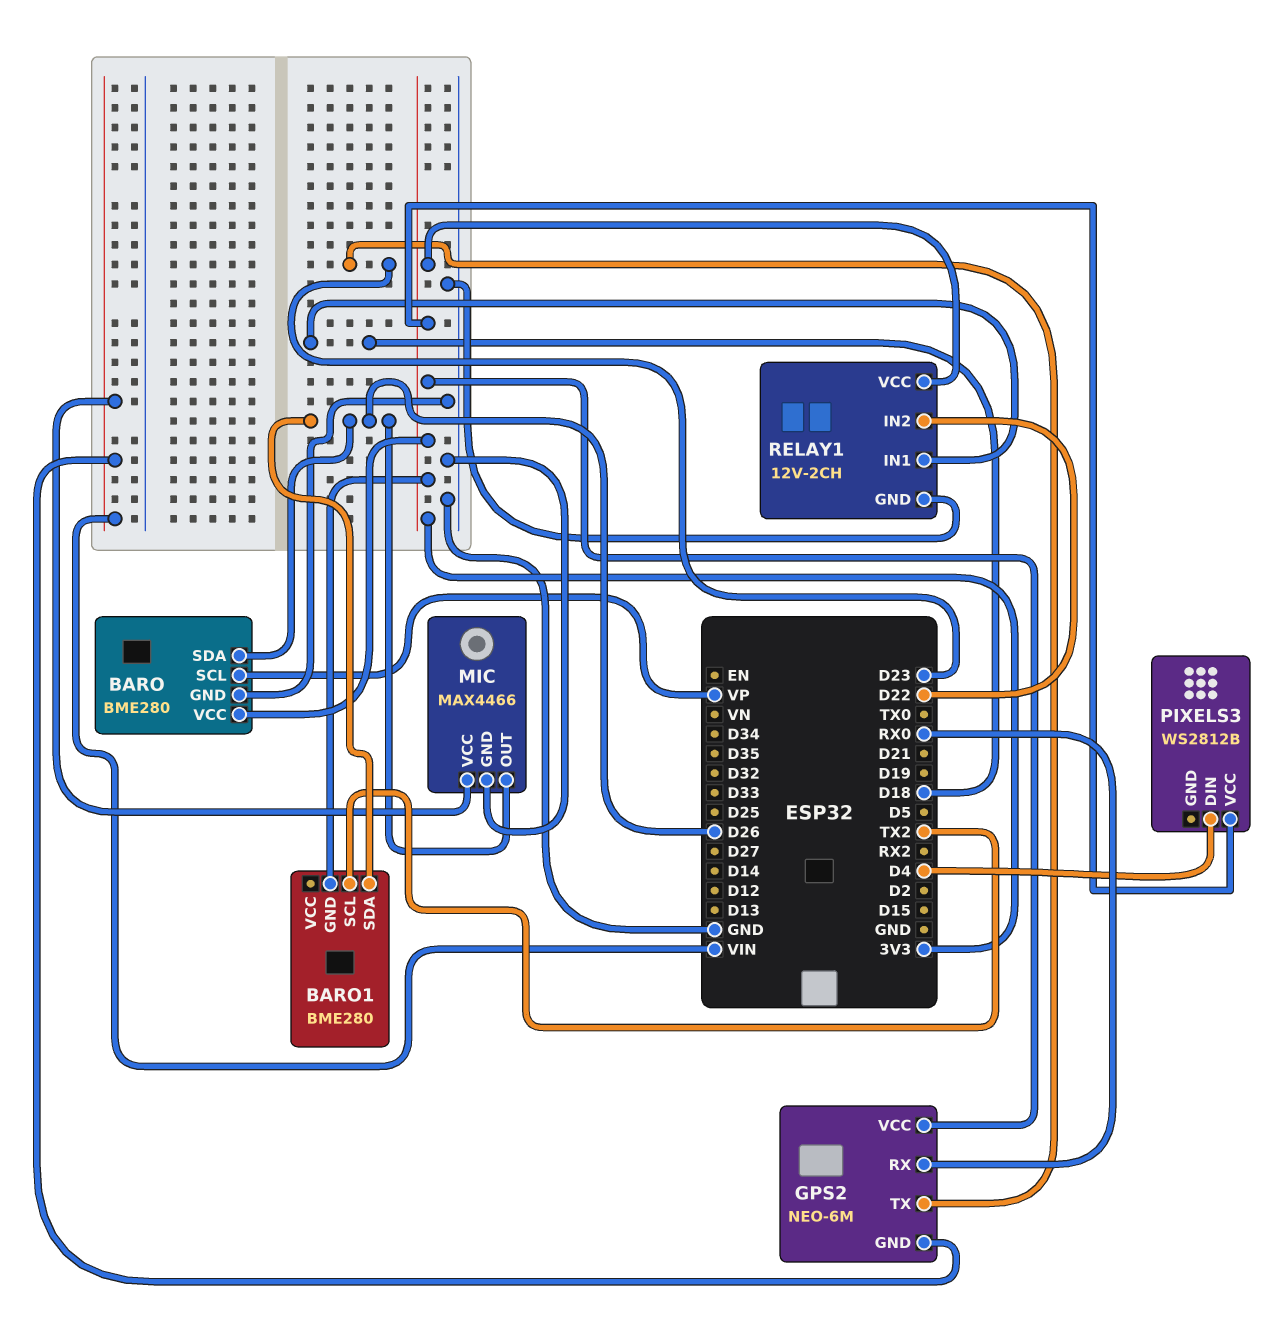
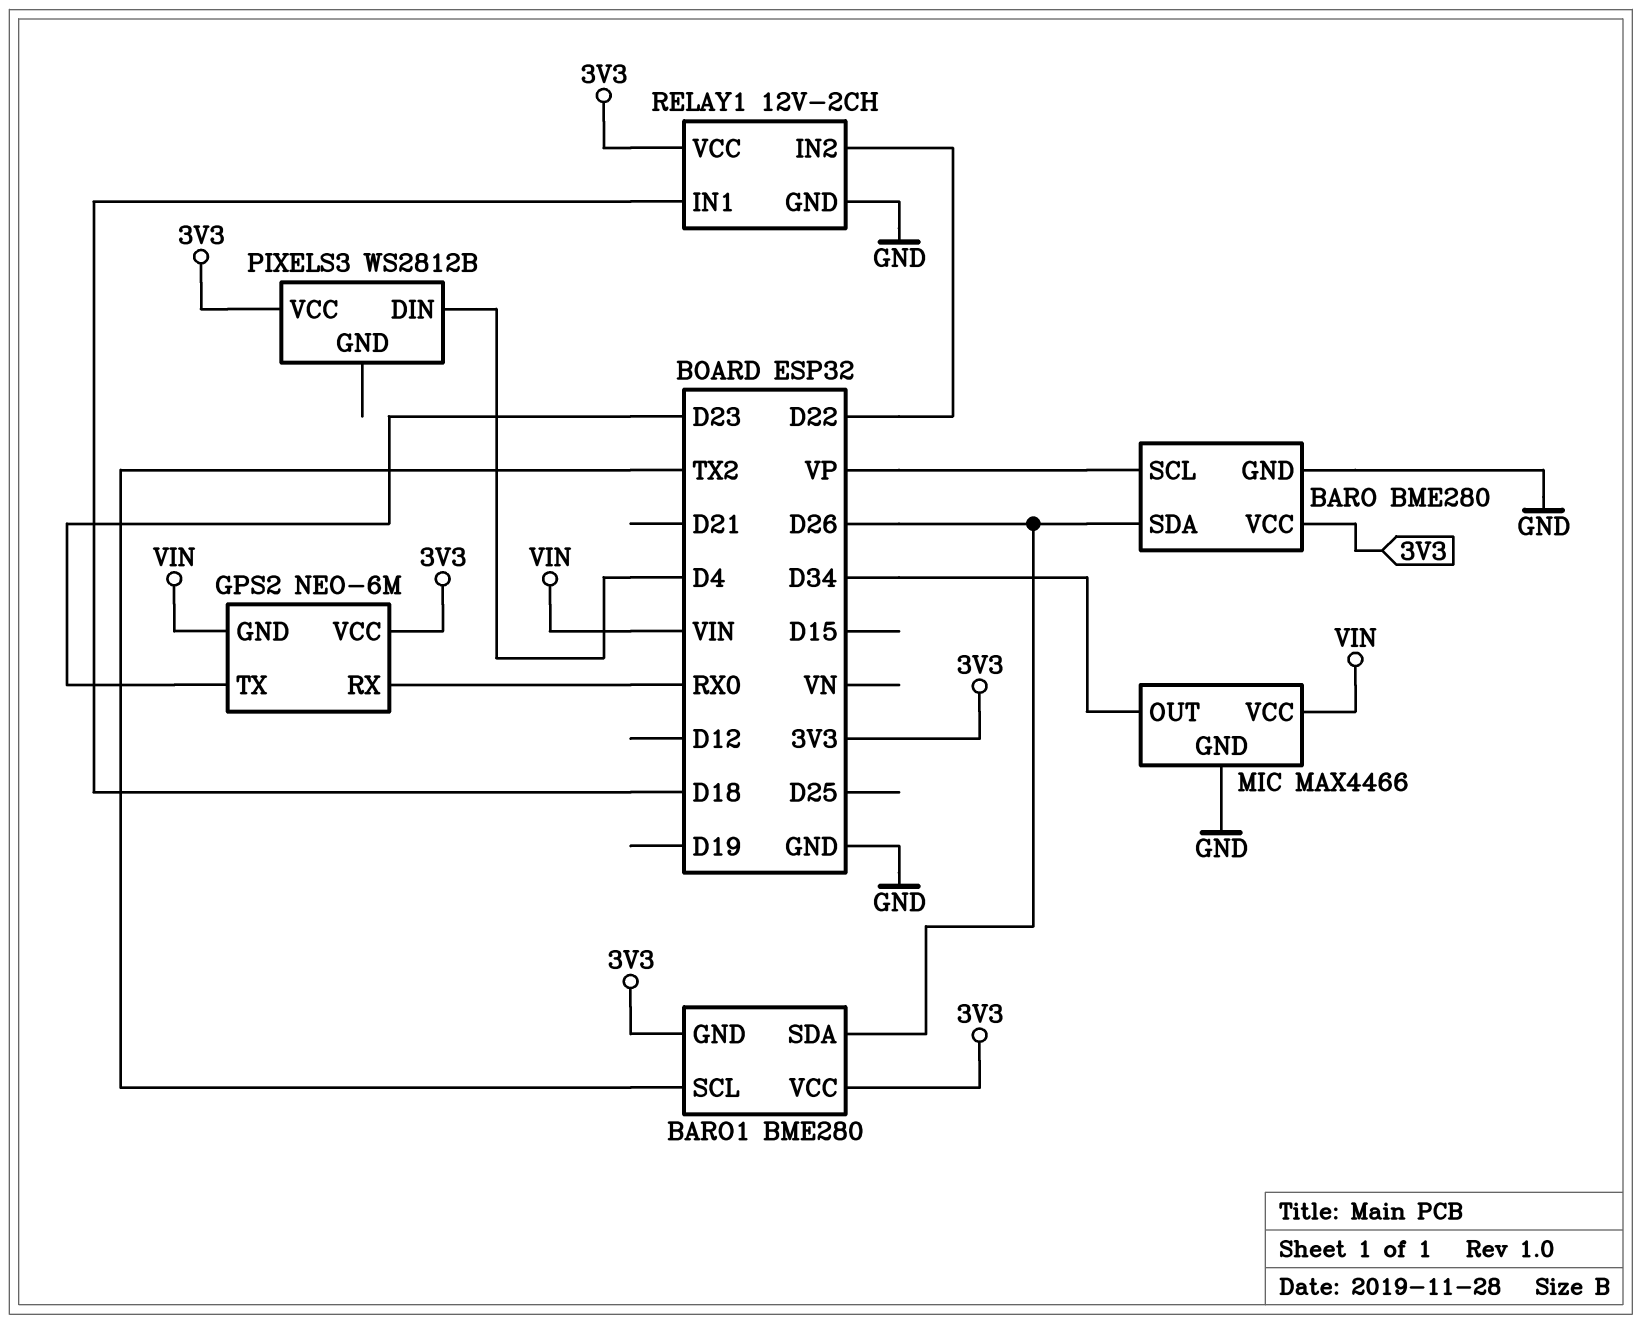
BARO1 pin VCC: none -> 3V3
MIC pin OUT: D26 -> D34

